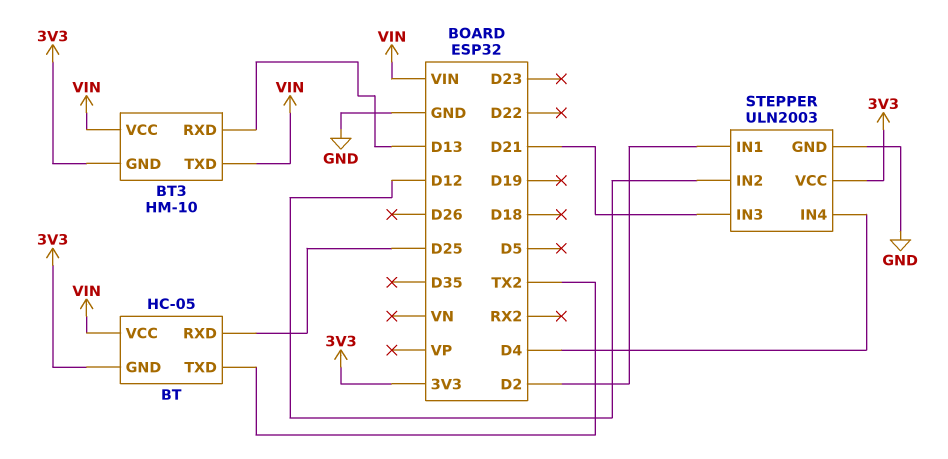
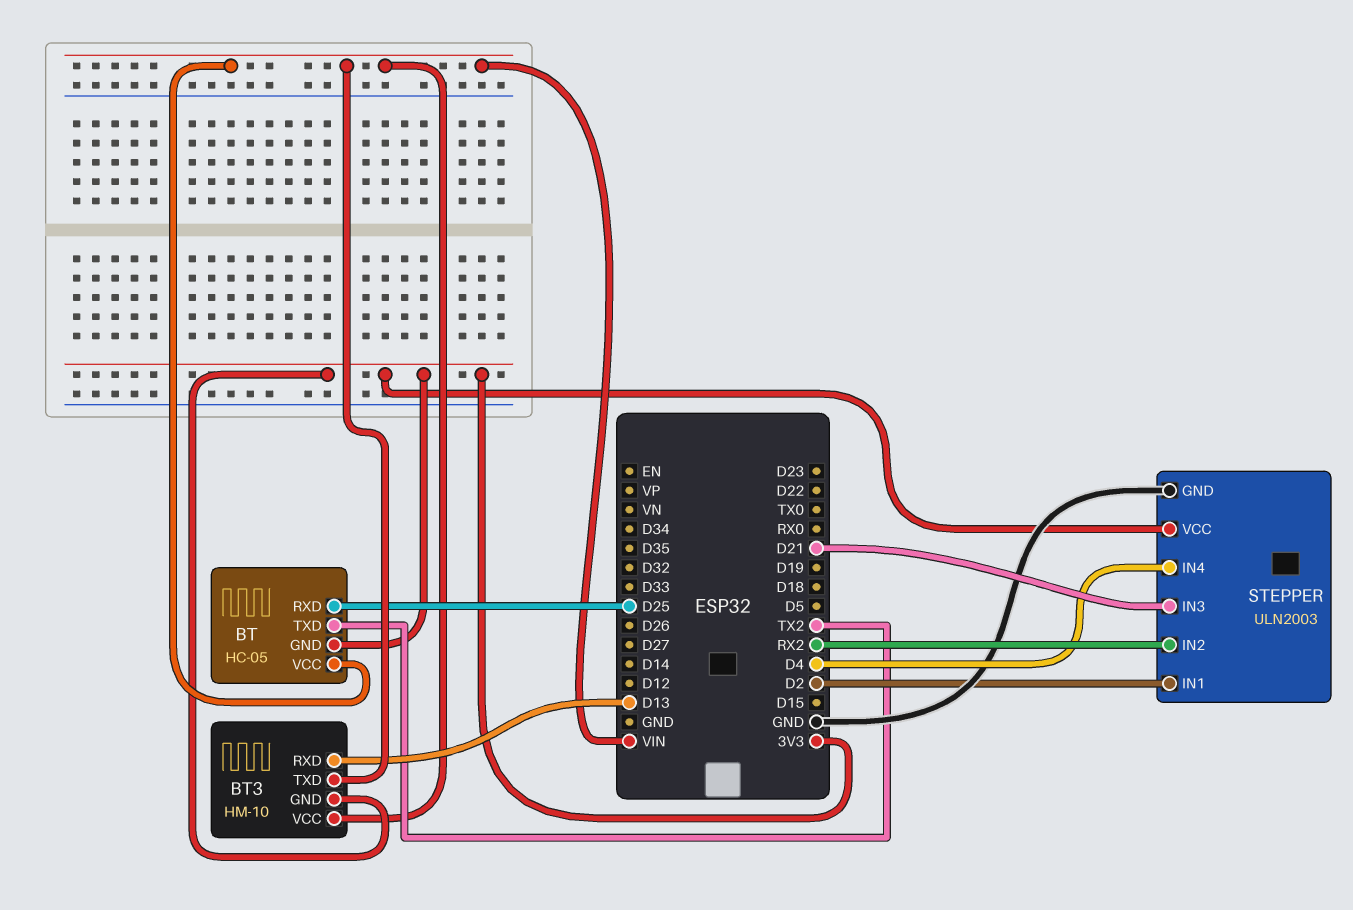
STEPPER pin IN2: D12 -> RX2

